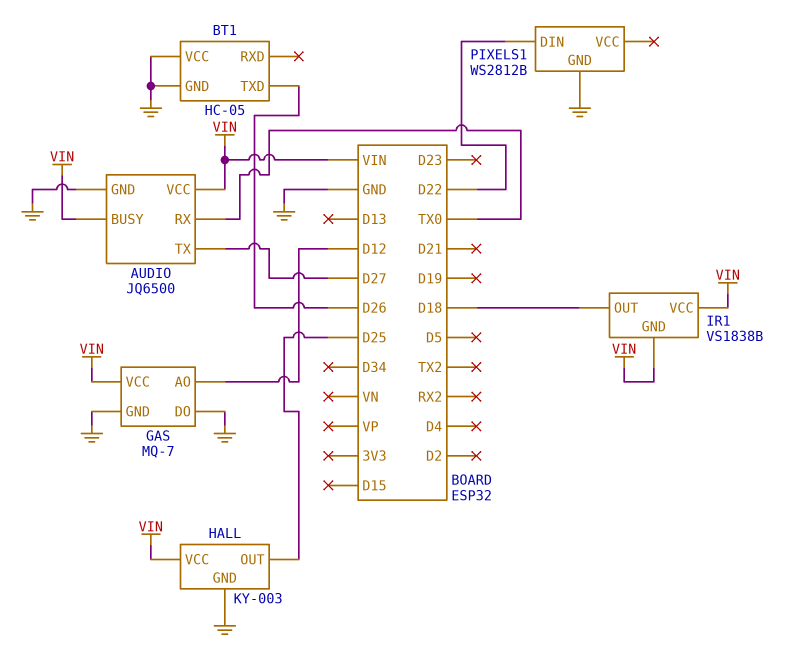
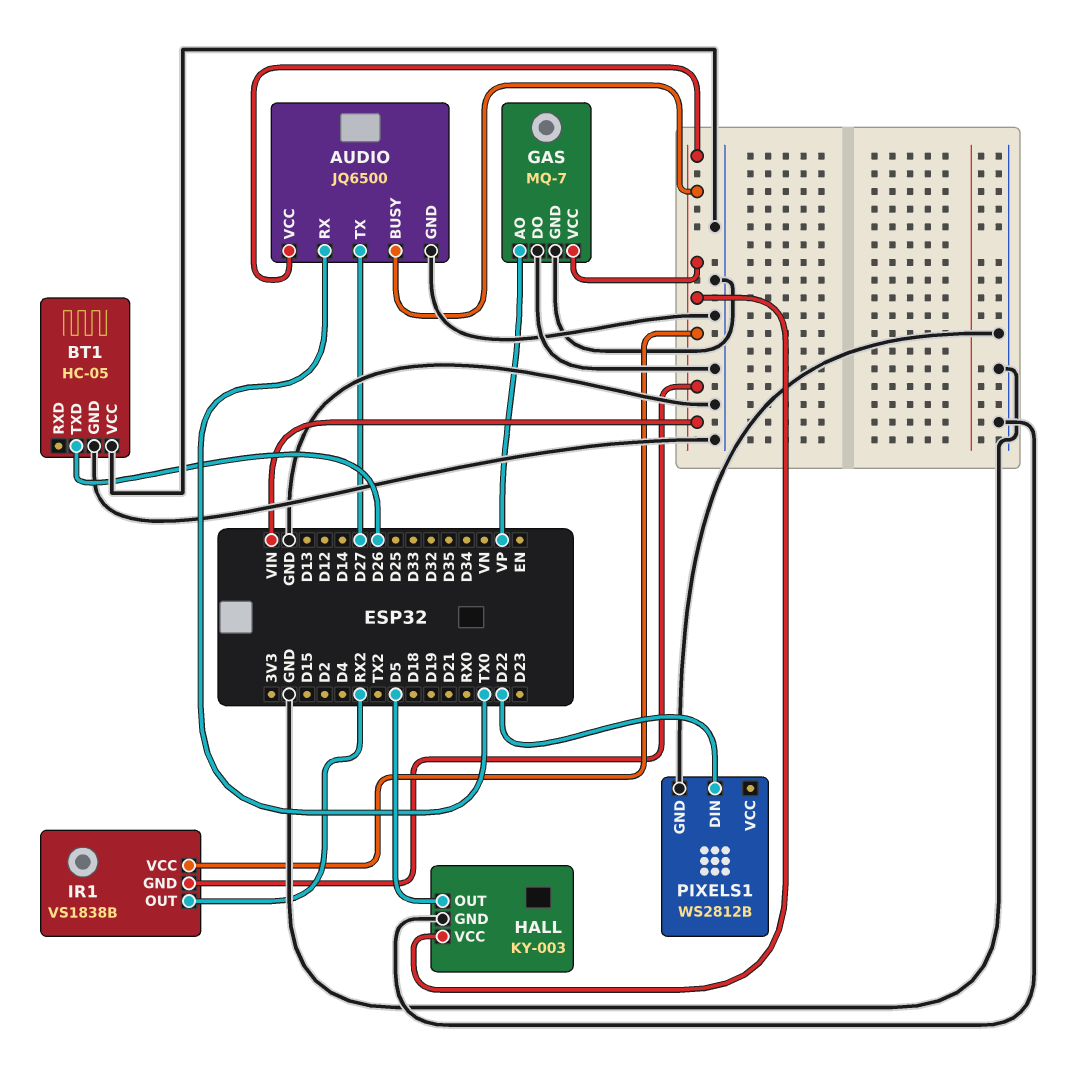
GAS pin AO: D12 -> VP
HALL pin OUT: D25 -> D5
IR1 pin OUT: D18 -> RX2

